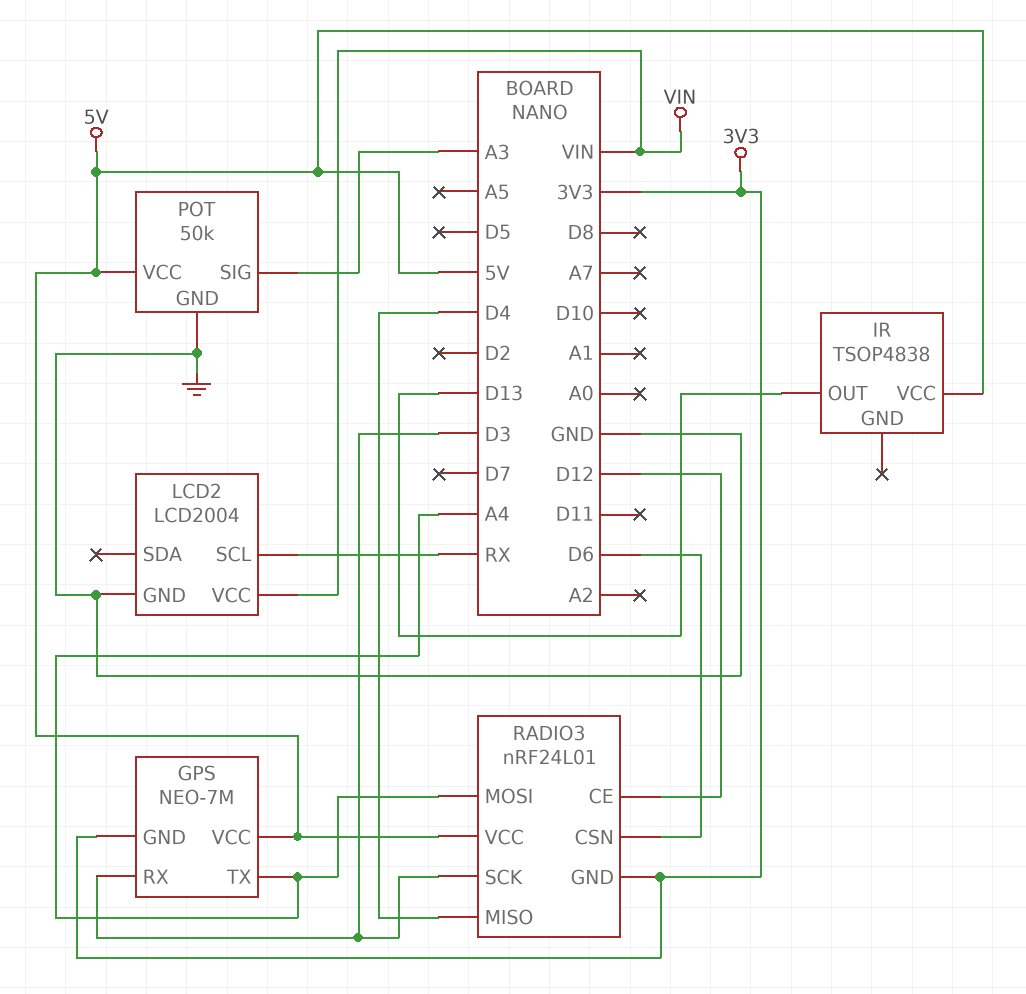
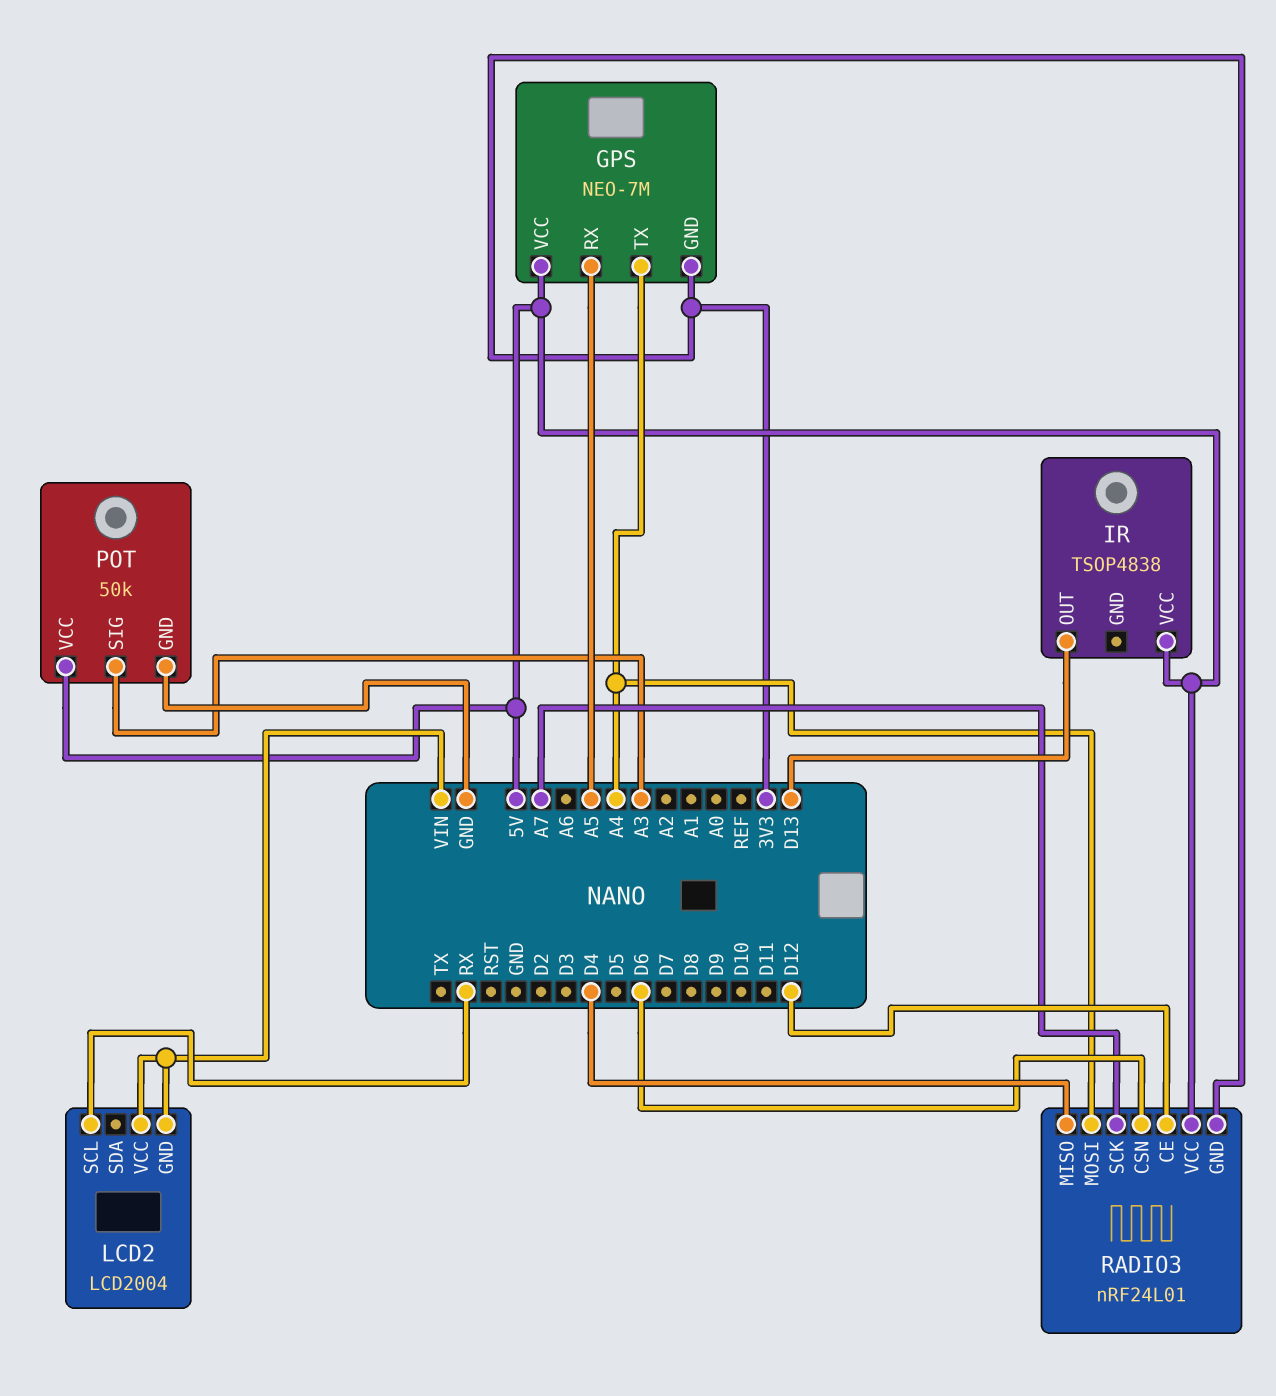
GPS pin RX: D3 -> A5
LCD2 pin GND: GND -> VIN
RADIO3 pin SCK: D3 -> A7

